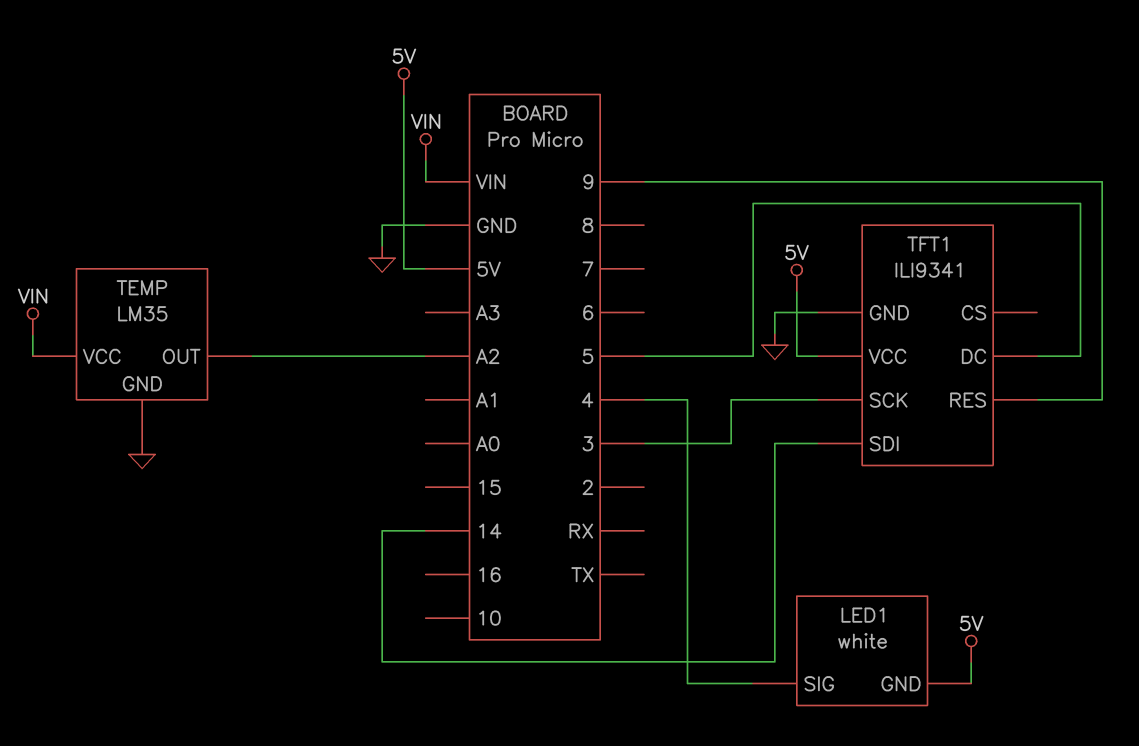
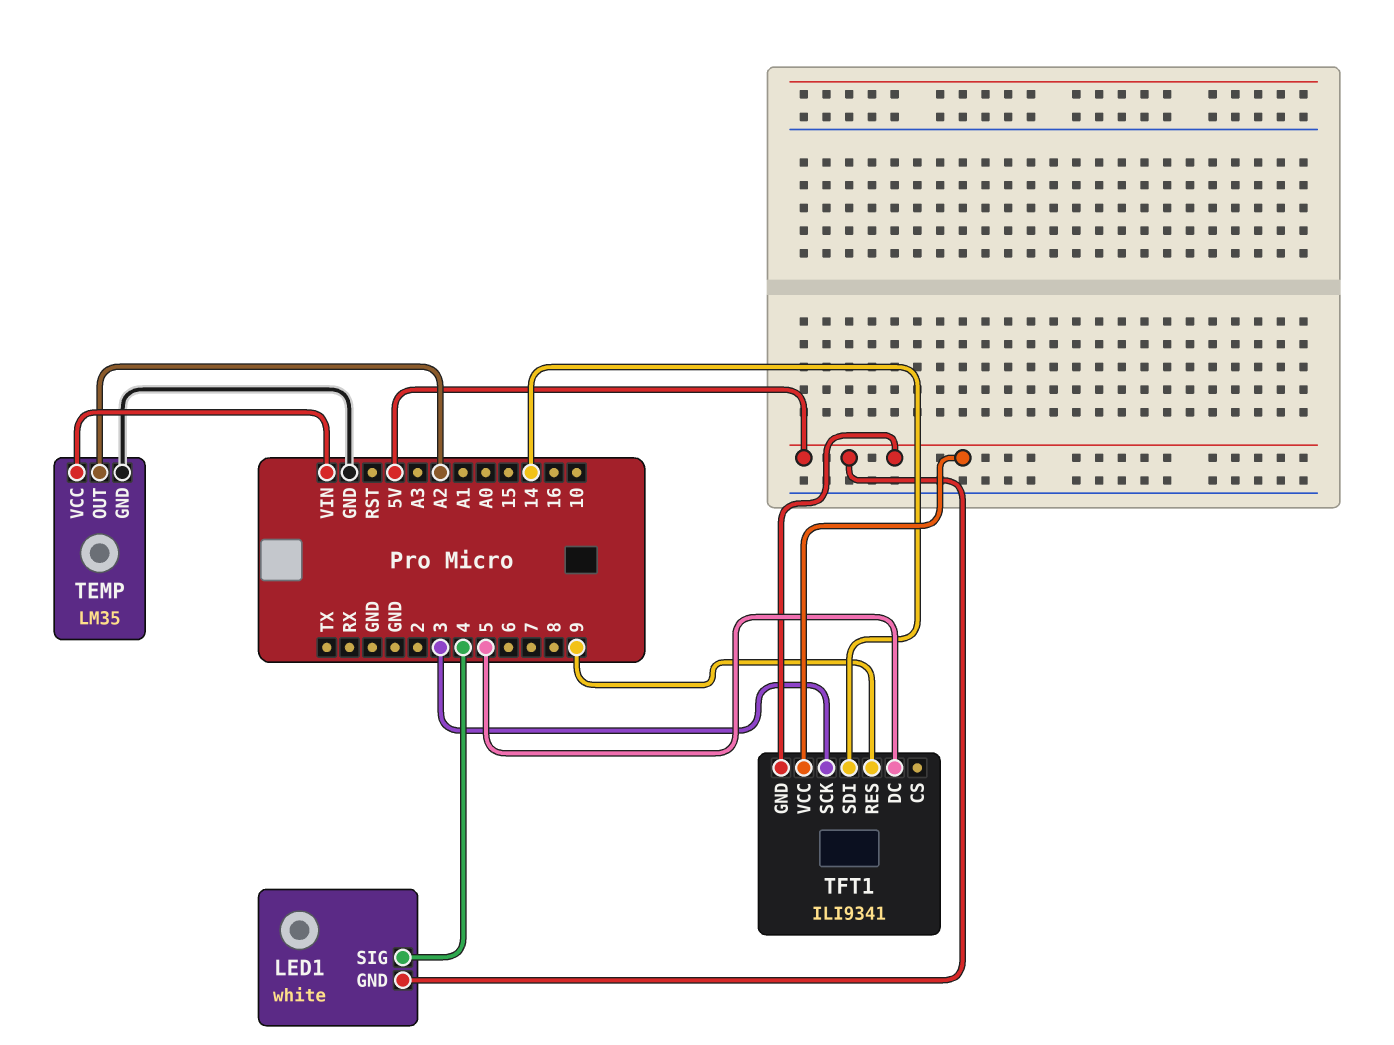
TFT1 pin GND: GND -> 5V

